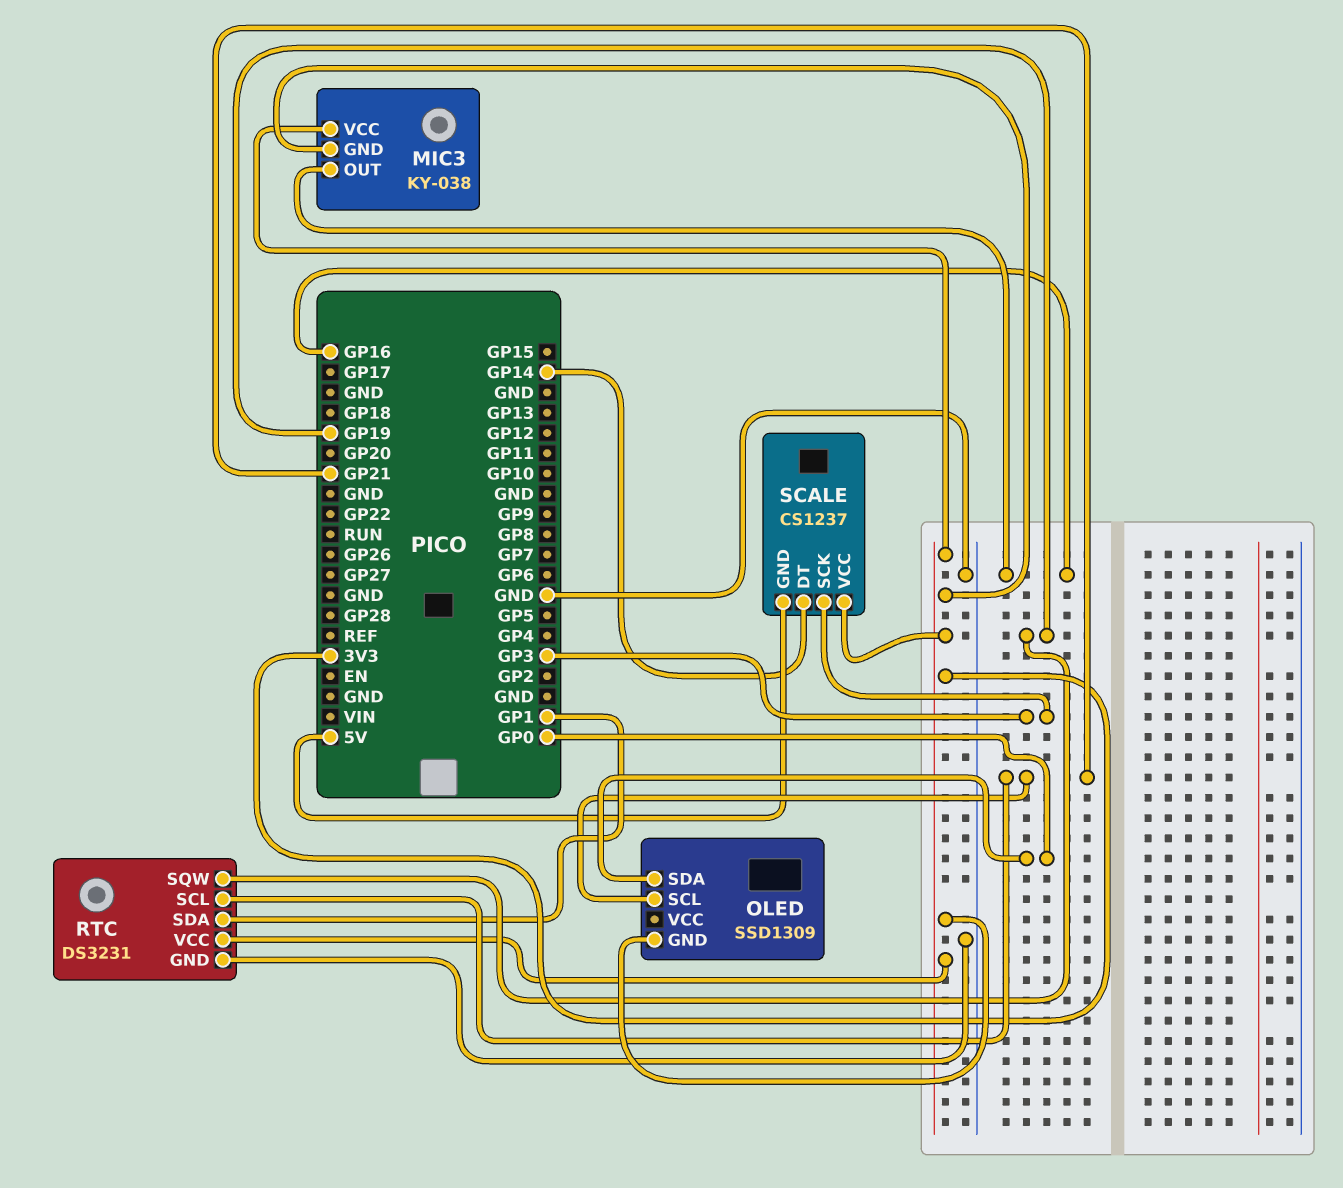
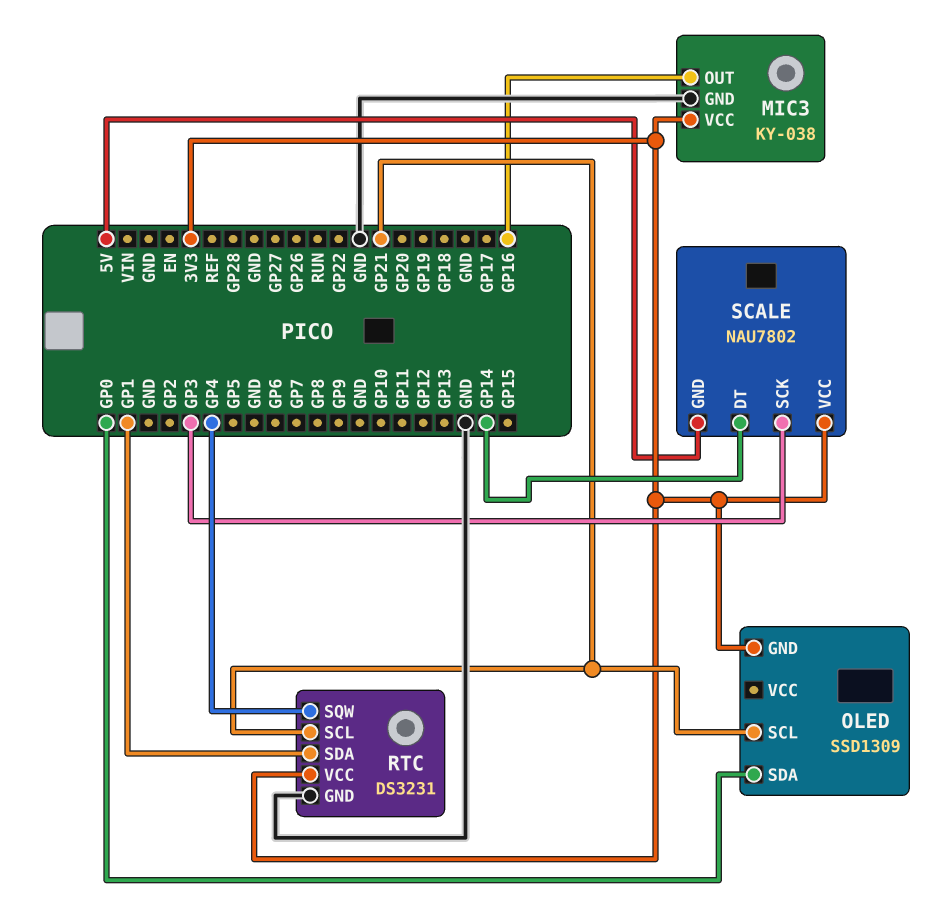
MIC3 pin GND: 3V3 -> GND
RTC pin SQW: GP19 -> GP4
SCALE: CS1237 -> NAU7802

